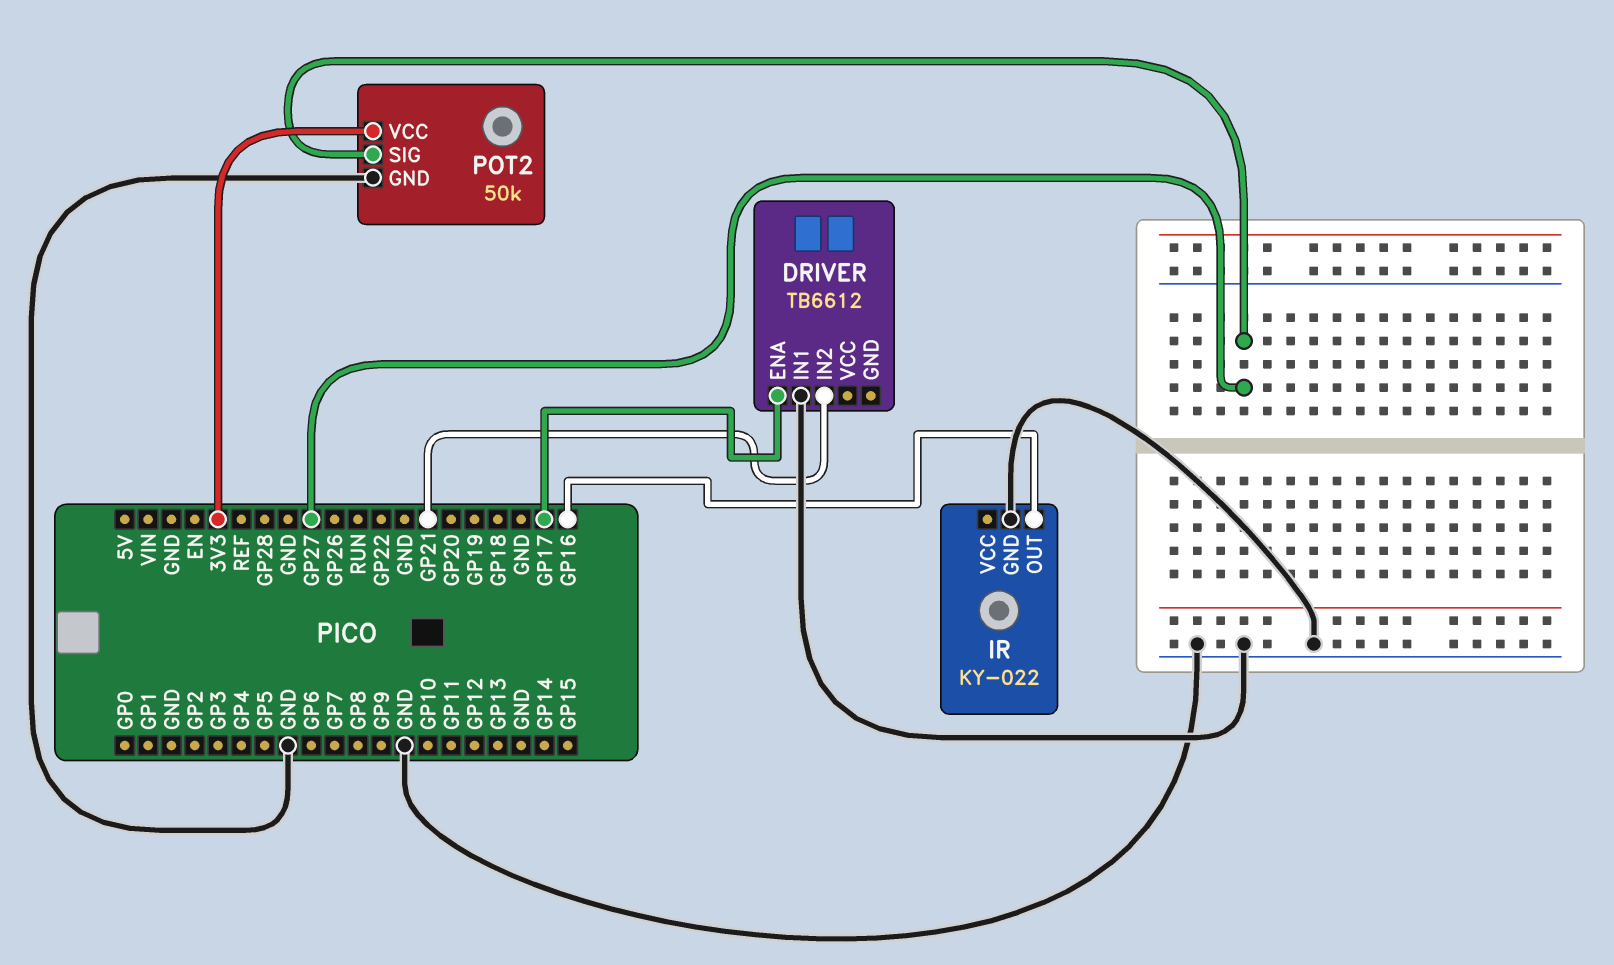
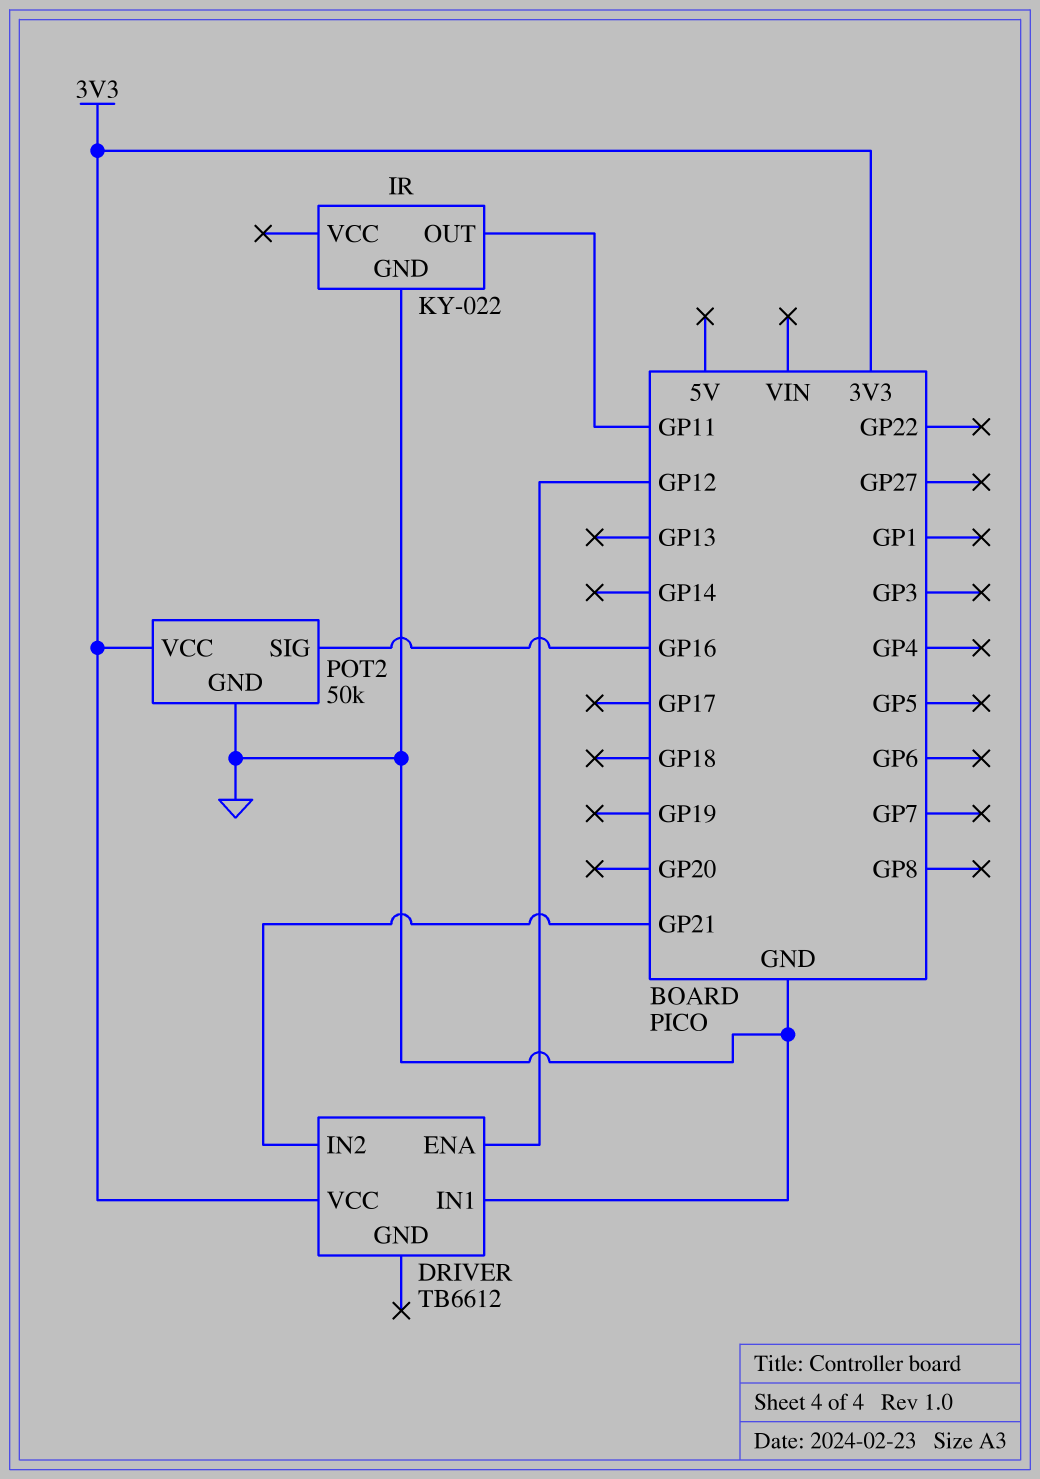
DRIVER pin ENA: GP17 -> GP12
DRIVER pin VCC: none -> 3V3
IR pin OUT: GP16 -> GP11
POT2 pin SIG: GP27 -> GP16

